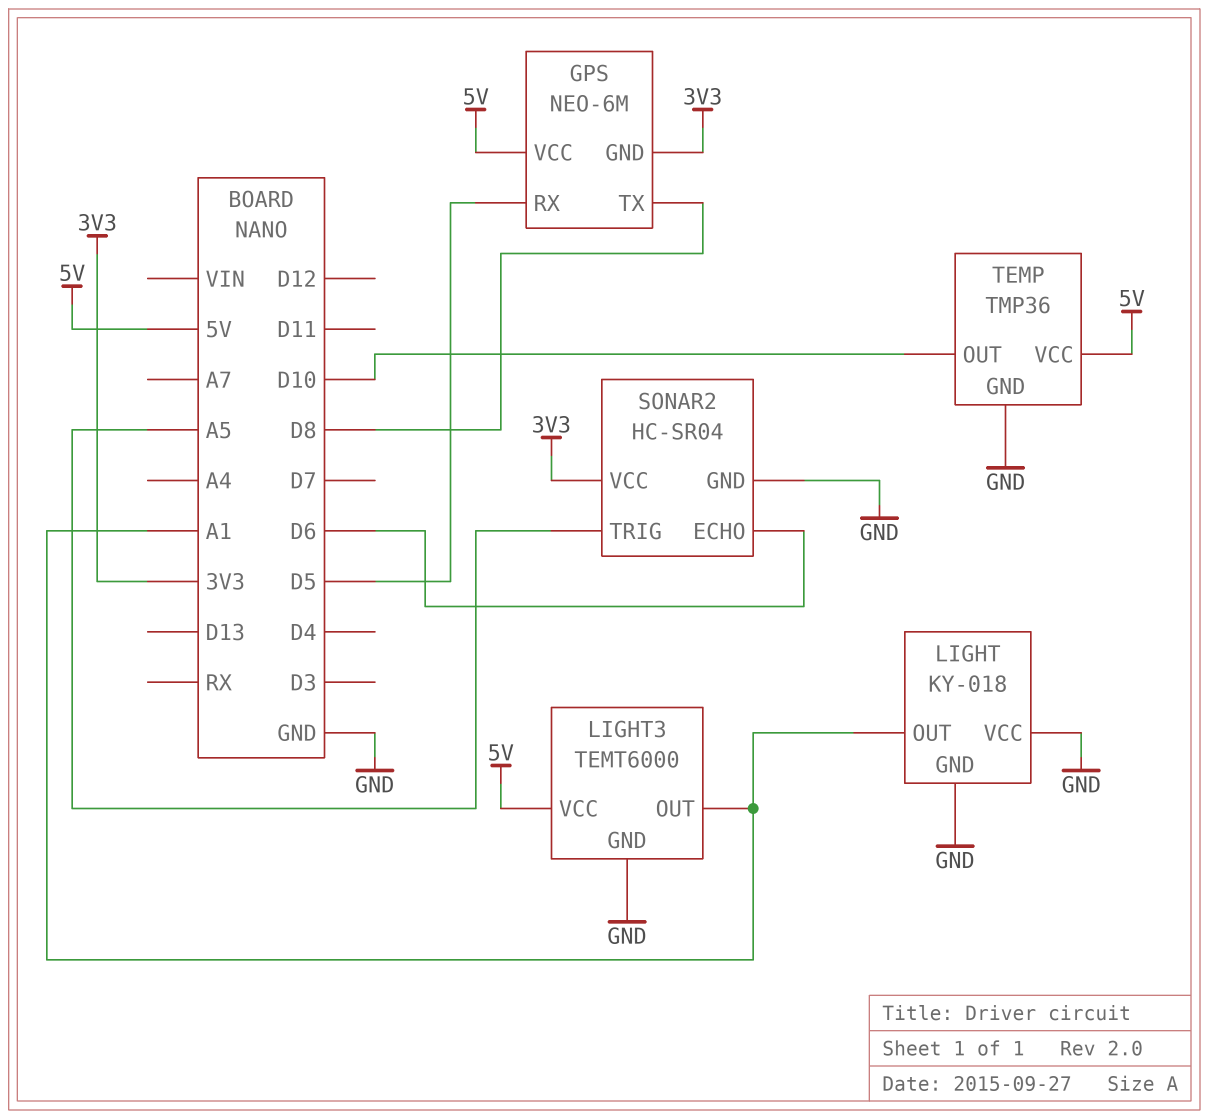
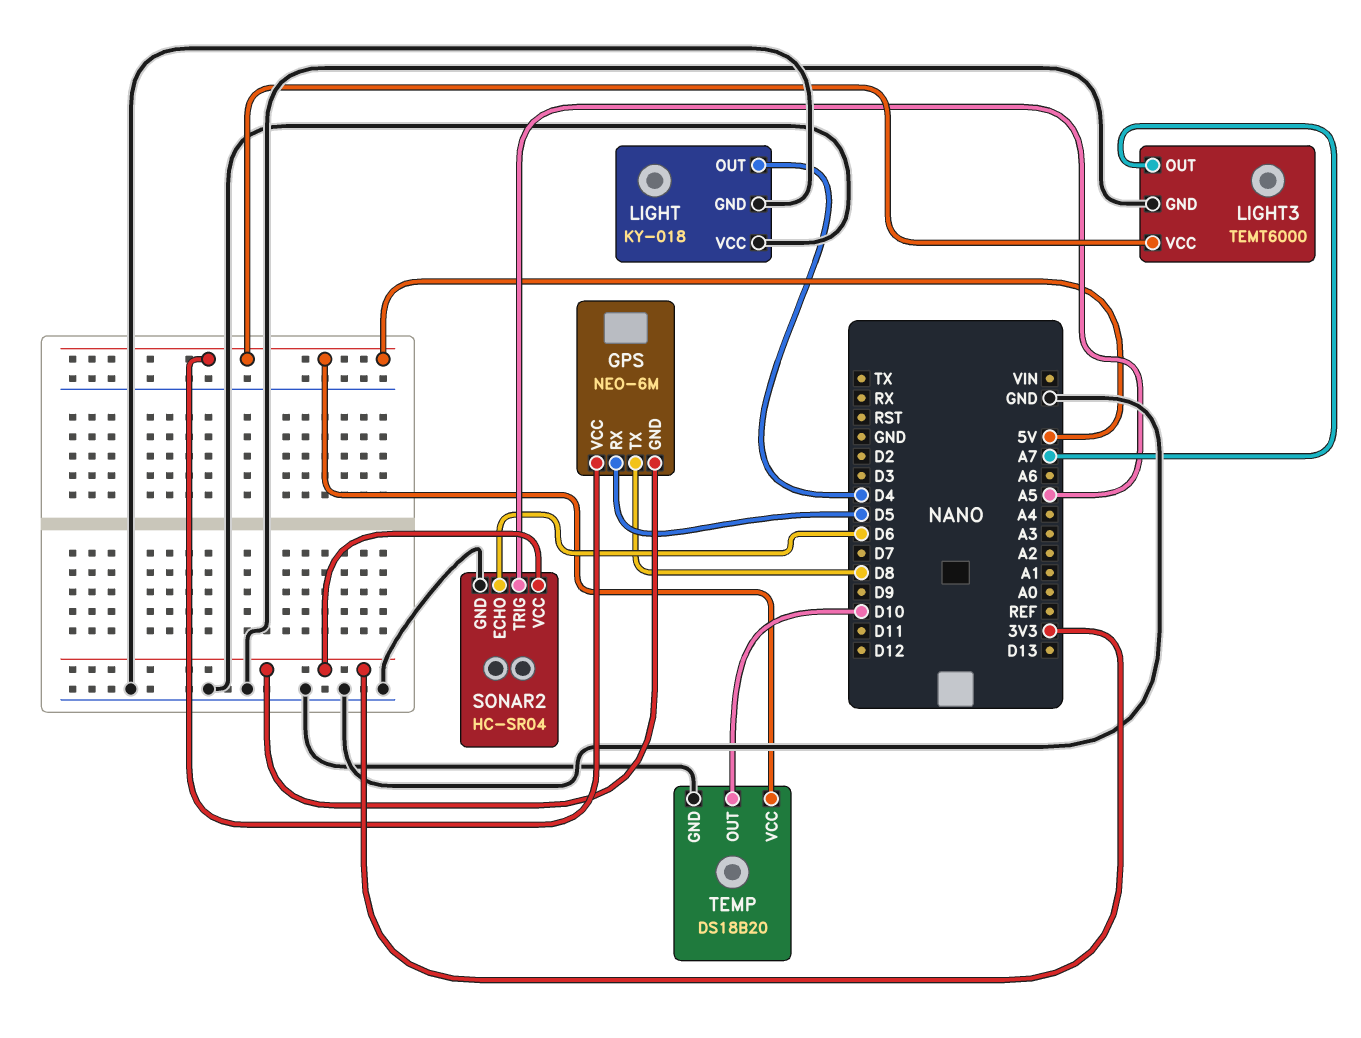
LIGHT pin OUT: A1 -> D4
LIGHT3 pin OUT: A1 -> A7
TEMP: TMP36 -> DS18B20

